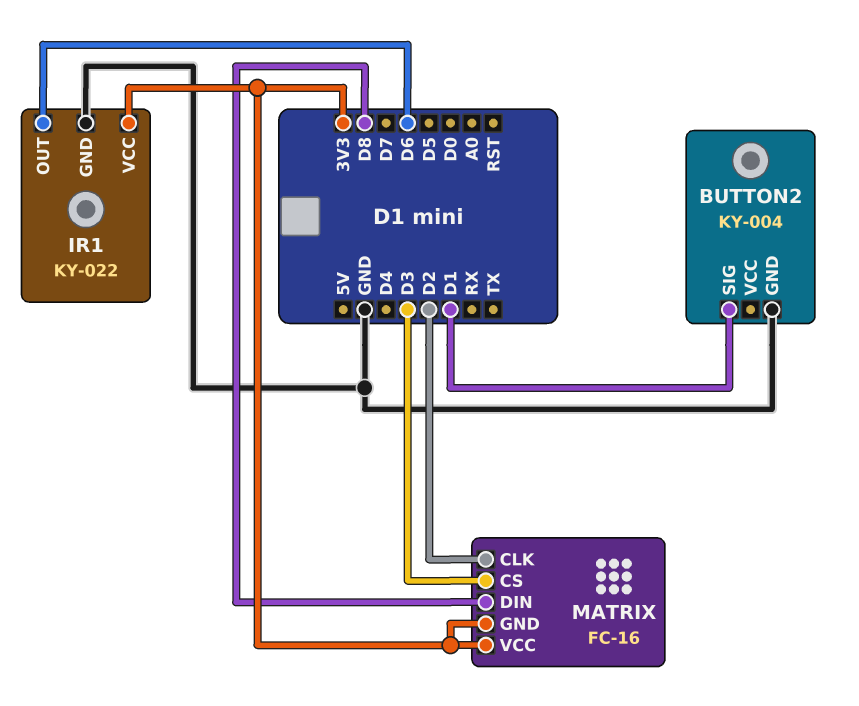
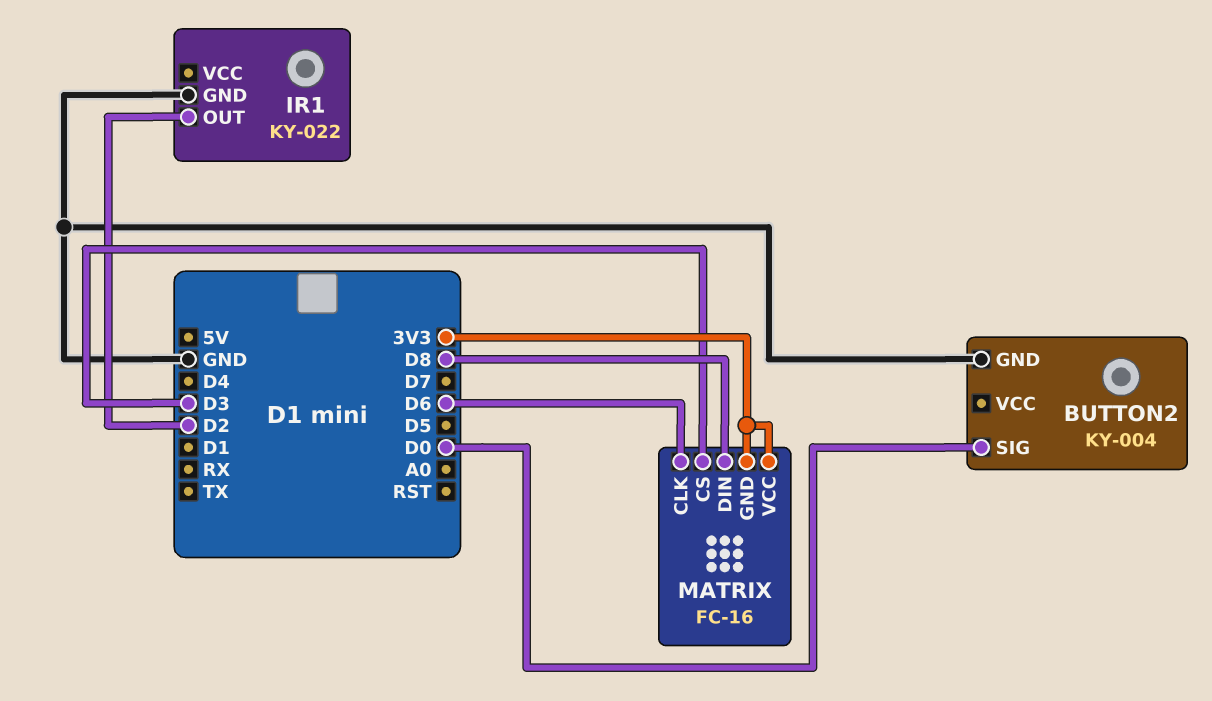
BUTTON2 pin SIG: D1 -> D0
IR1 pin OUT: D6 -> D2
IR1 pin VCC: 3V3 -> none
MATRIX pin CLK: D2 -> D6

